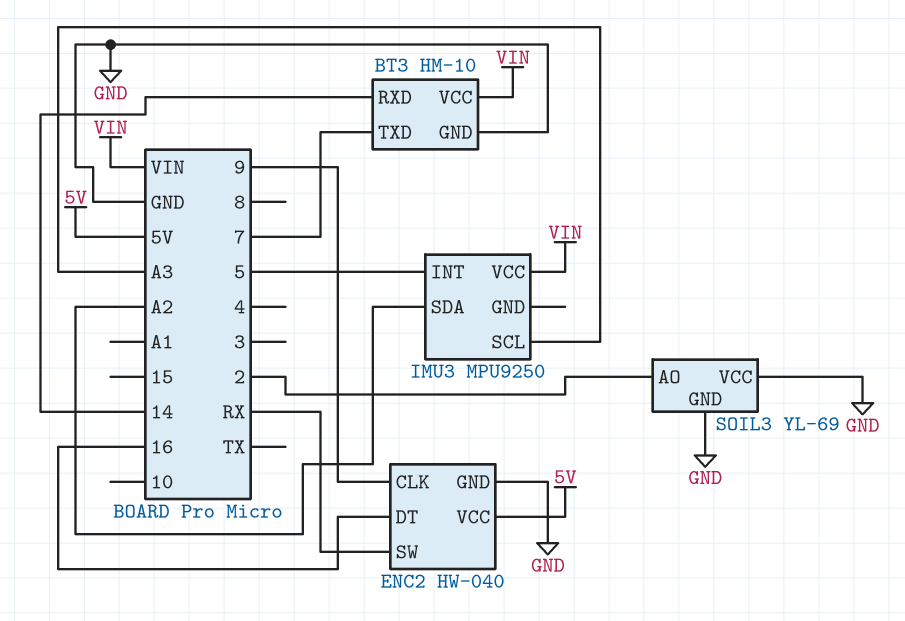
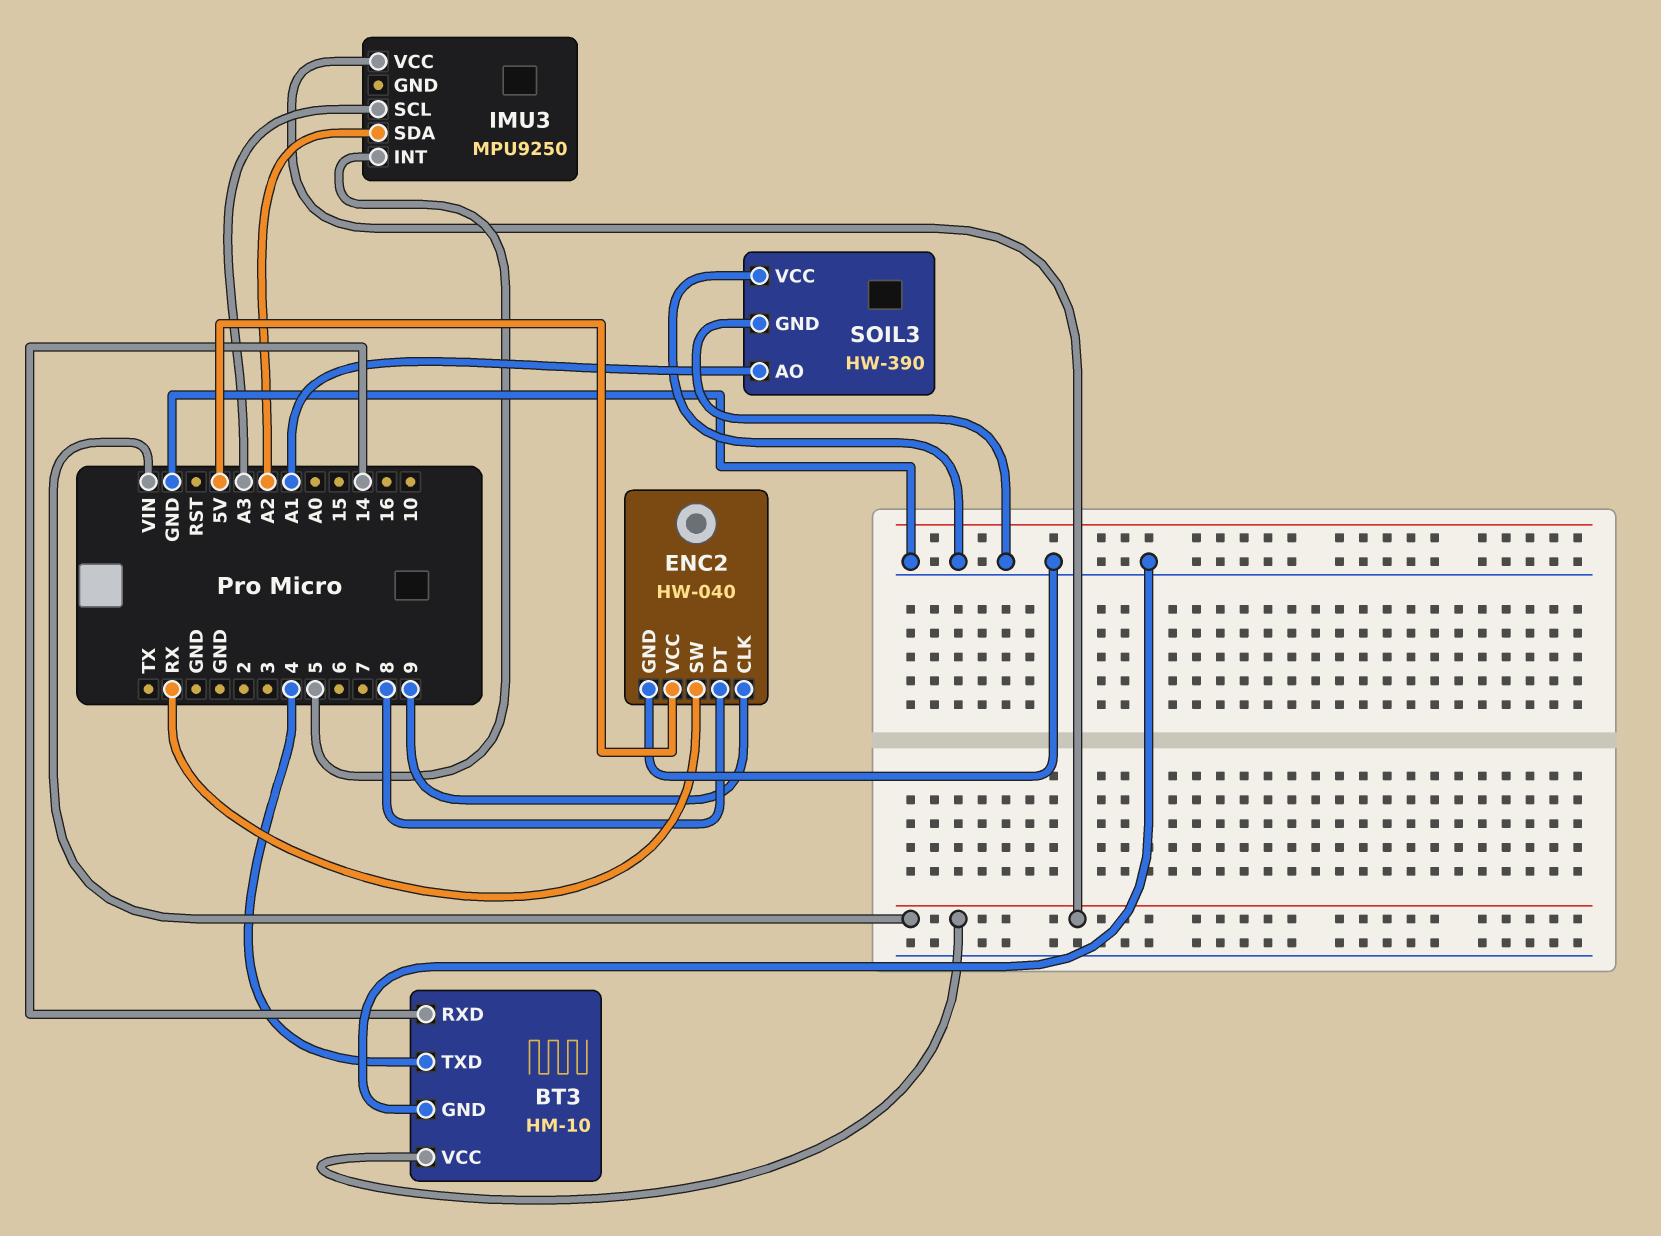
BT3 pin TXD: 7 -> 4
ENC2 pin DT: 16 -> 8
SOIL3: YL-69 -> HW-390
SOIL3 pin AO: 2 -> A1

